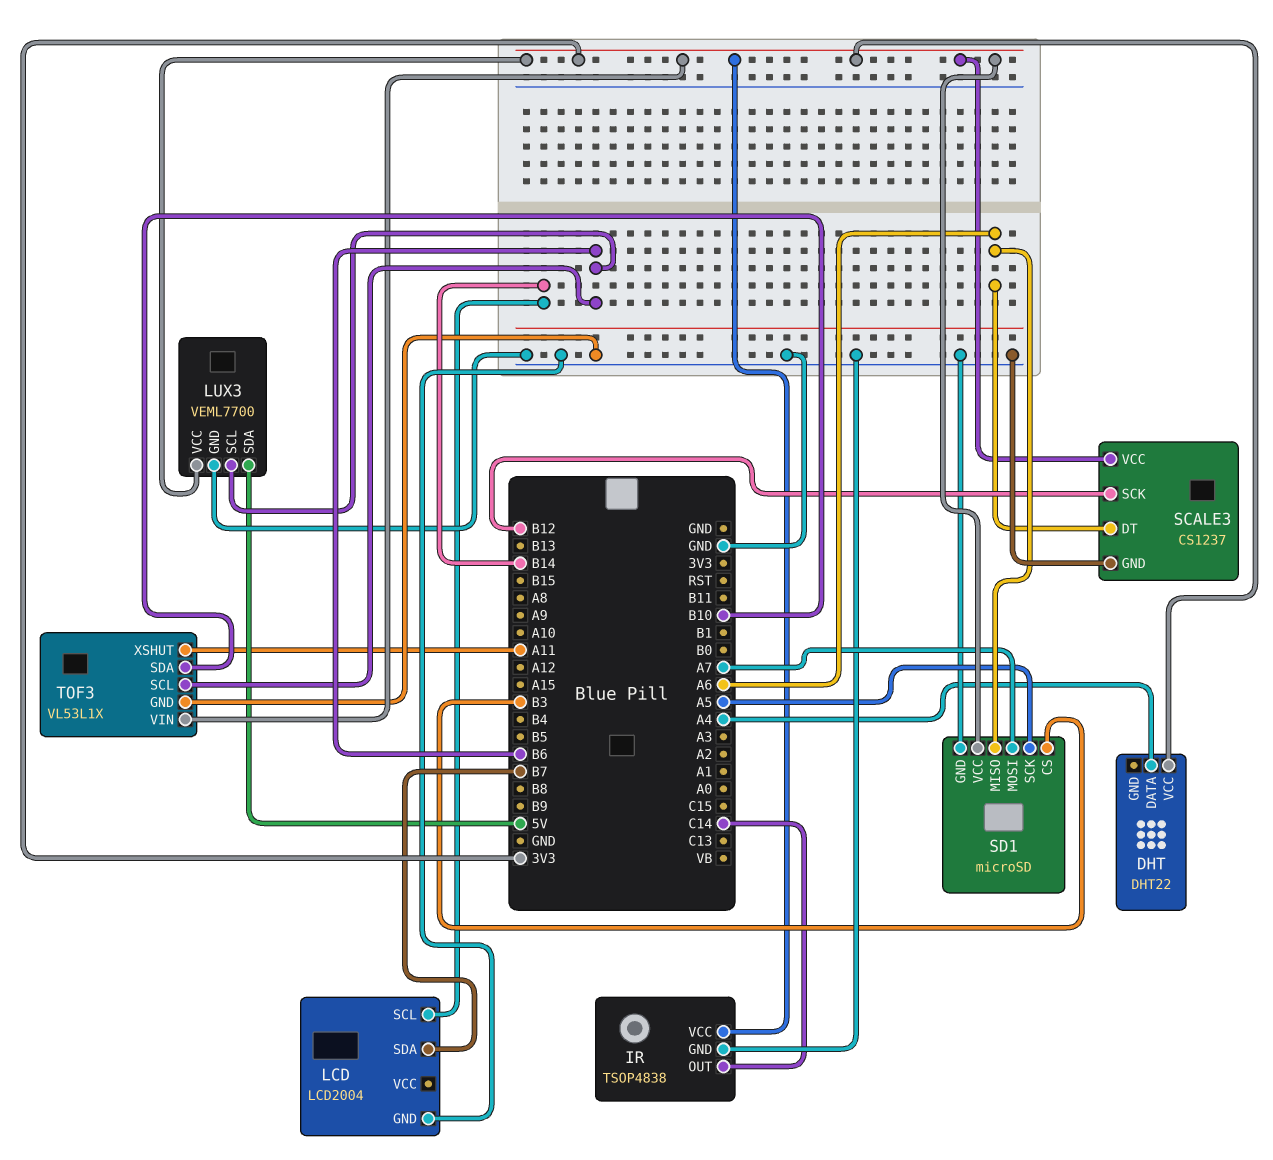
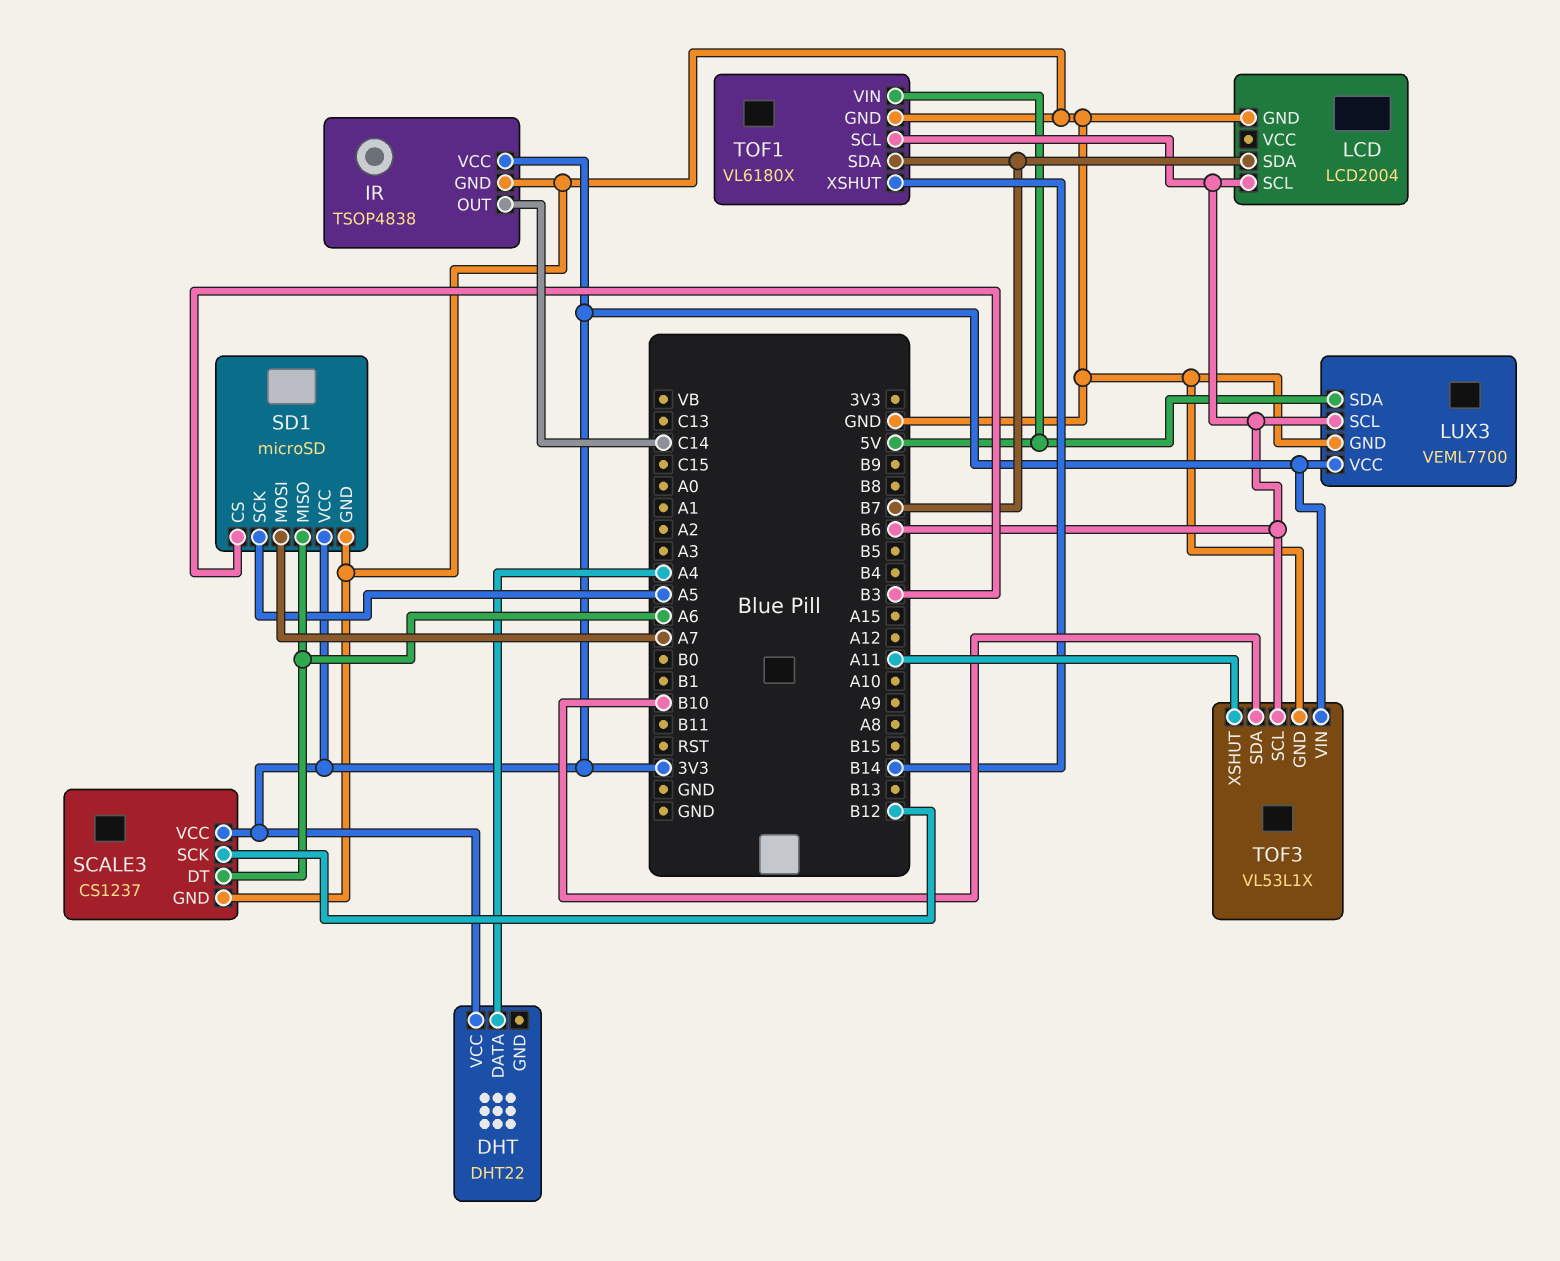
LCD pin SCL: B14 -> B6
TOF1: none -> VL6180X
TOF1 pin GND: none -> GND
TOF1 pin SCL: none -> B6
TOF1 pin SDA: none -> B7
TOF1 pin VIN: none -> 5V
TOF1 pin XSHUT: none -> B14

